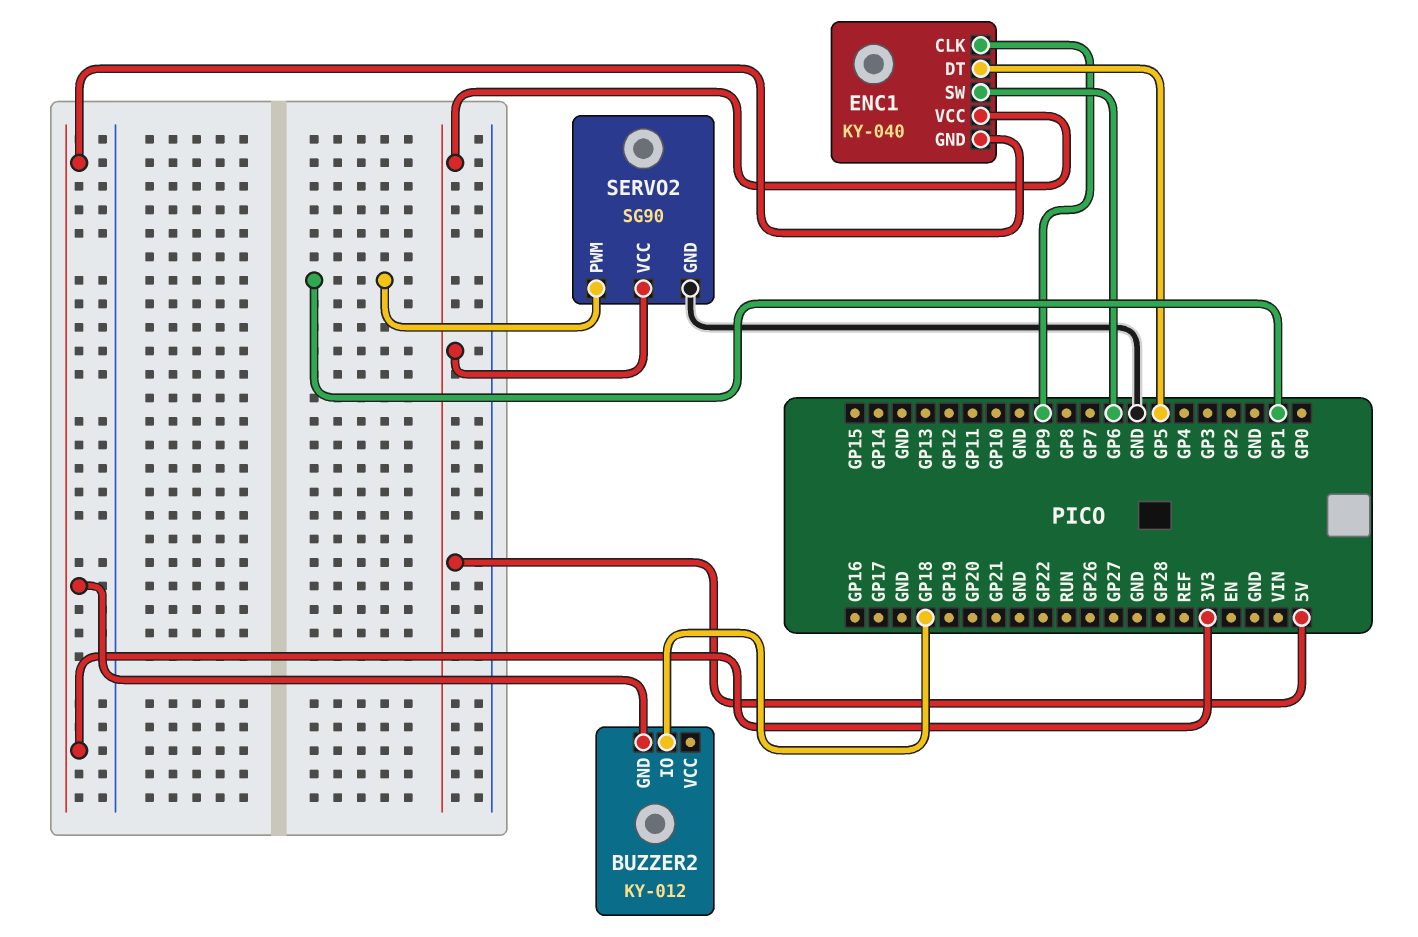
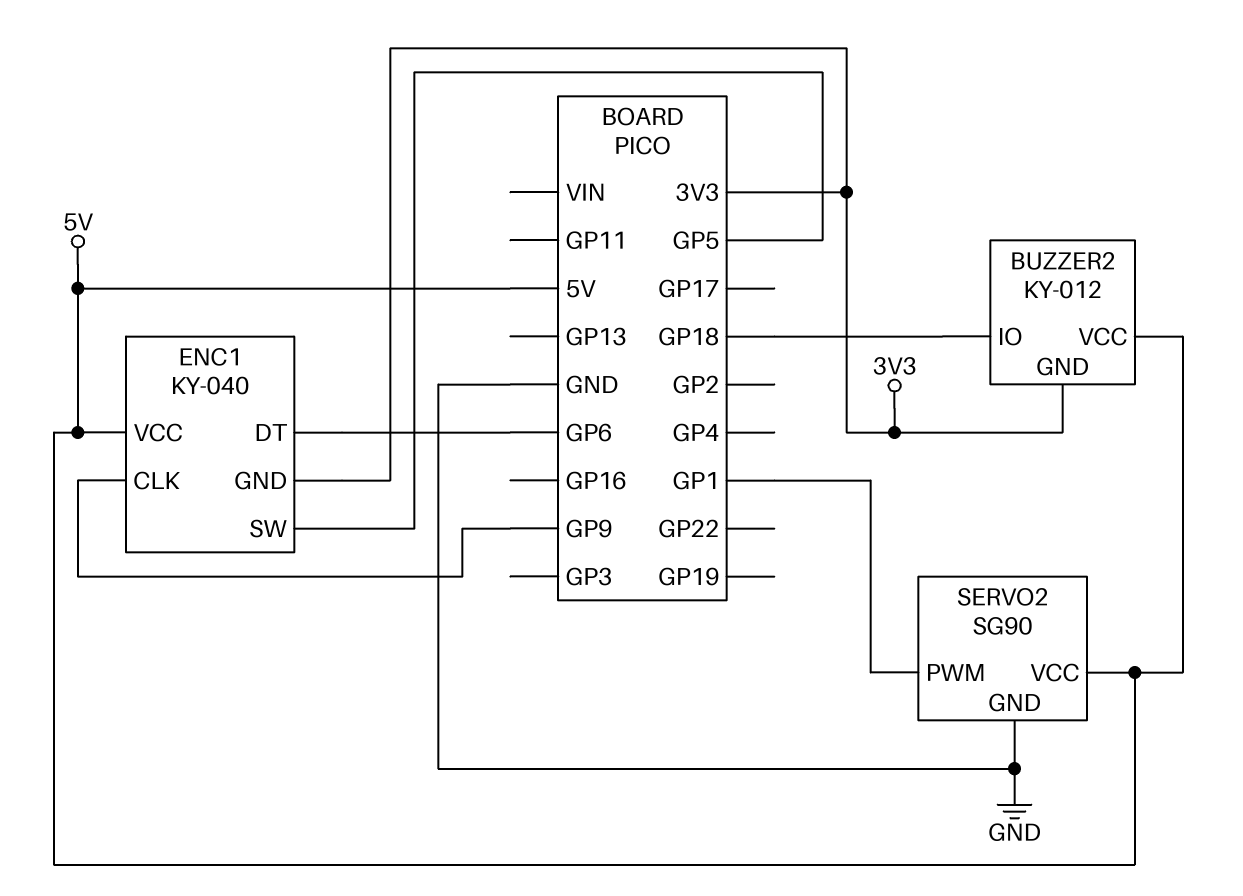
BUZZER2 pin VCC: none -> 5V
ENC1 pin DT: GP5 -> GP6
ENC1 pin SW: GP6 -> GP5

